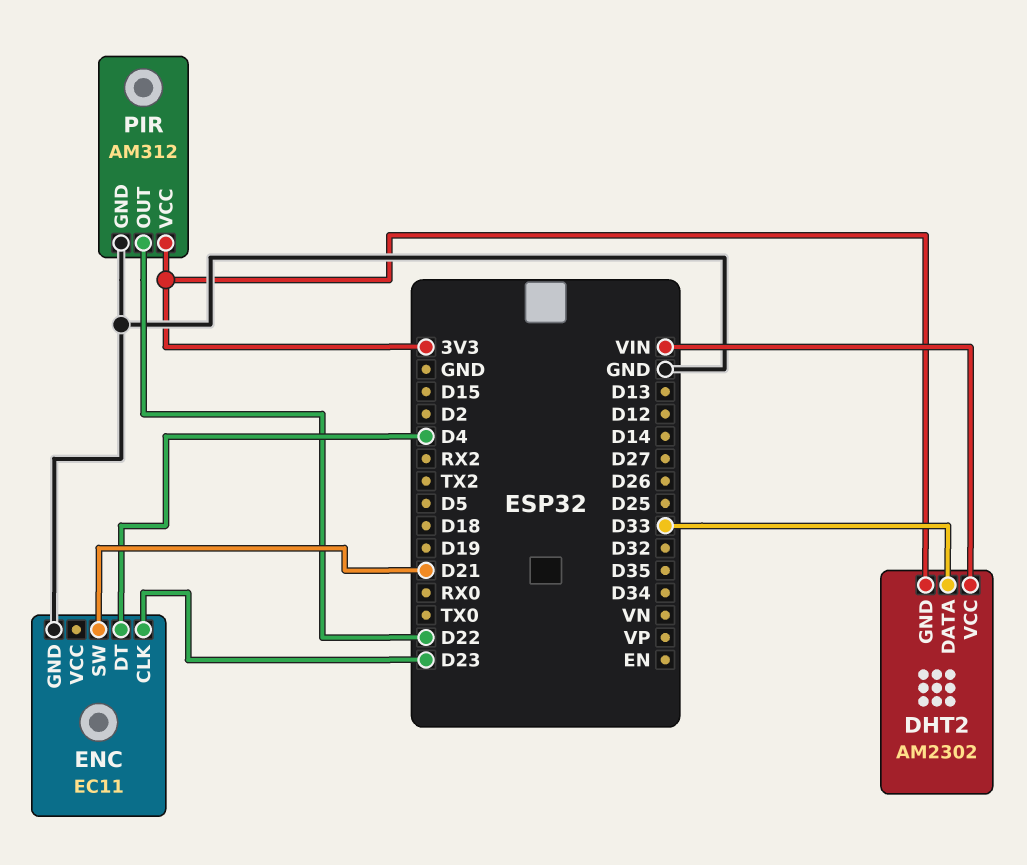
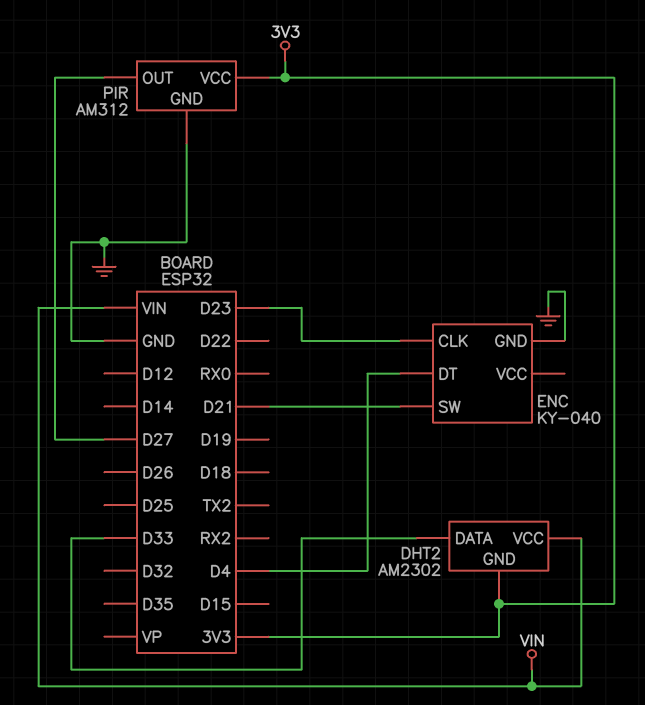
ENC: EC11 -> KY-040
PIR pin OUT: D22 -> D27

